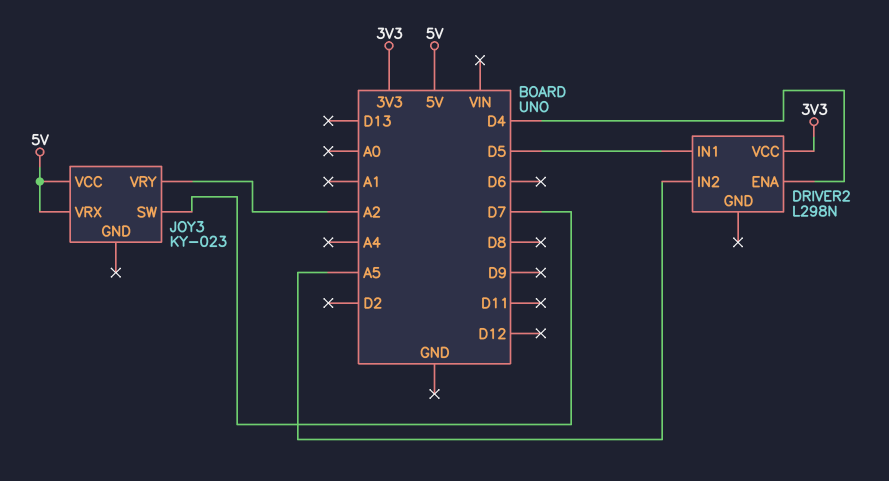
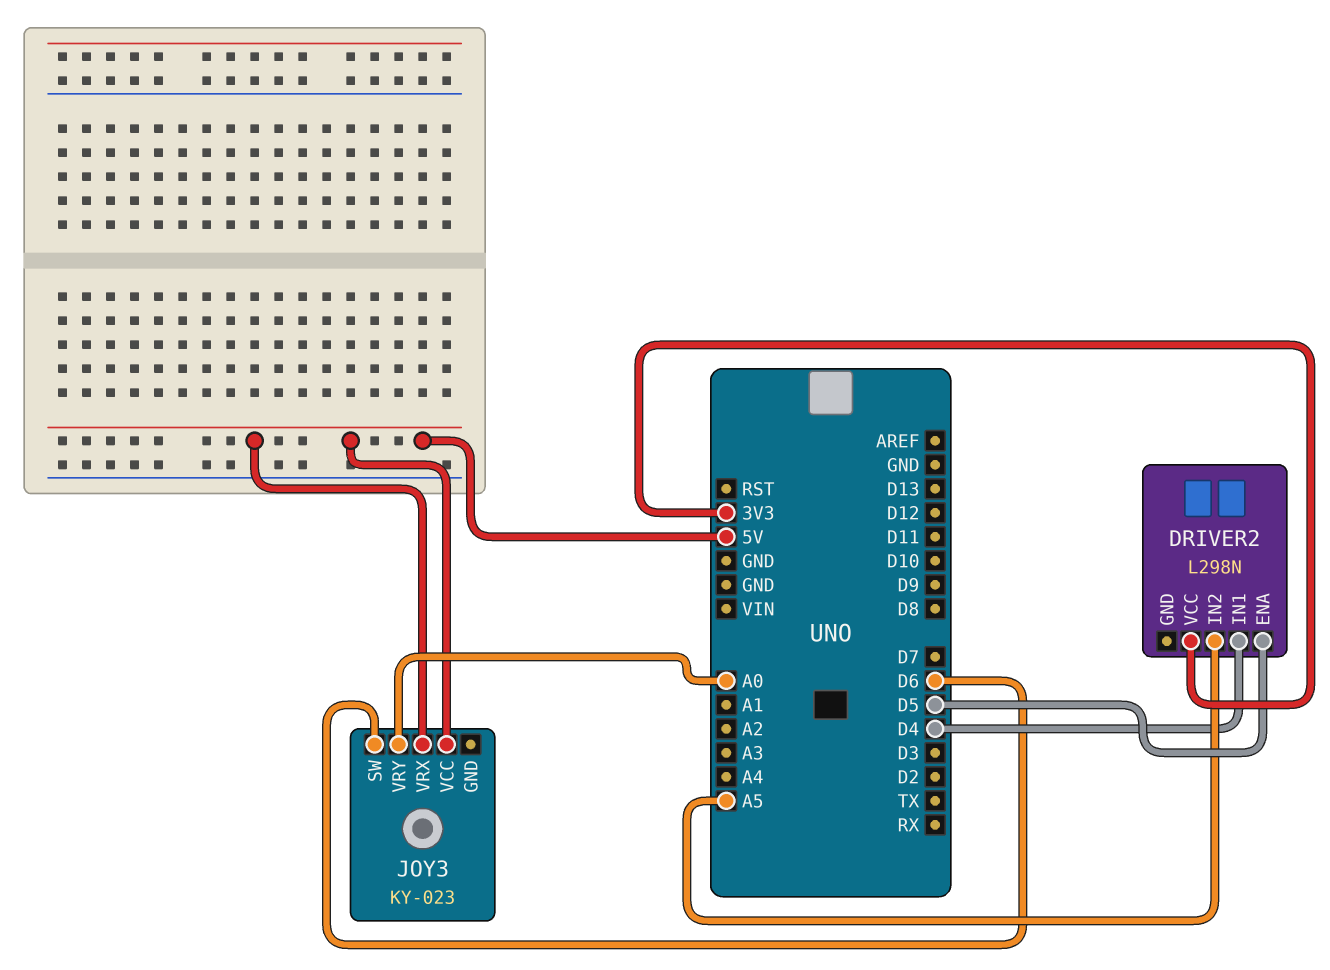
DRIVER2 pin ENA: D4 -> D5
DRIVER2 pin IN1: D5 -> D4
JOY3 pin SW: D7 -> D6
JOY3 pin VRY: A2 -> A0

